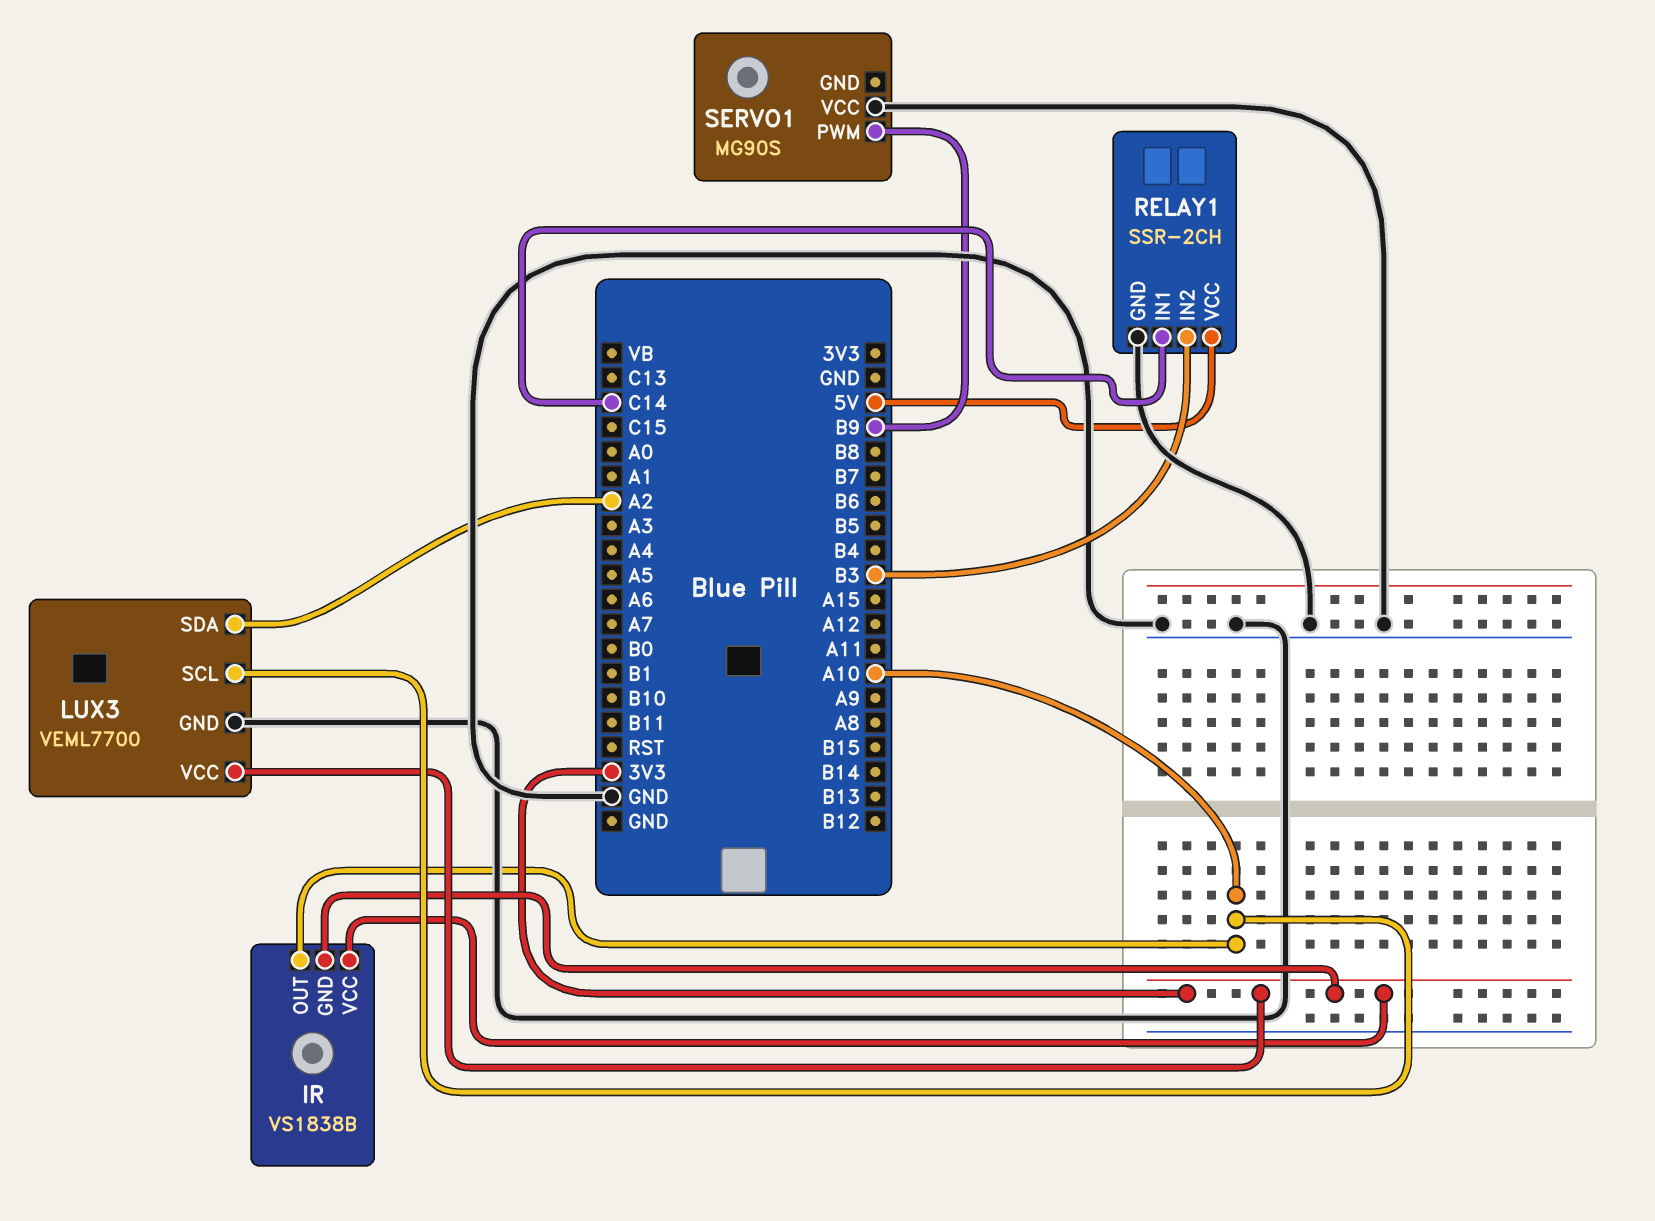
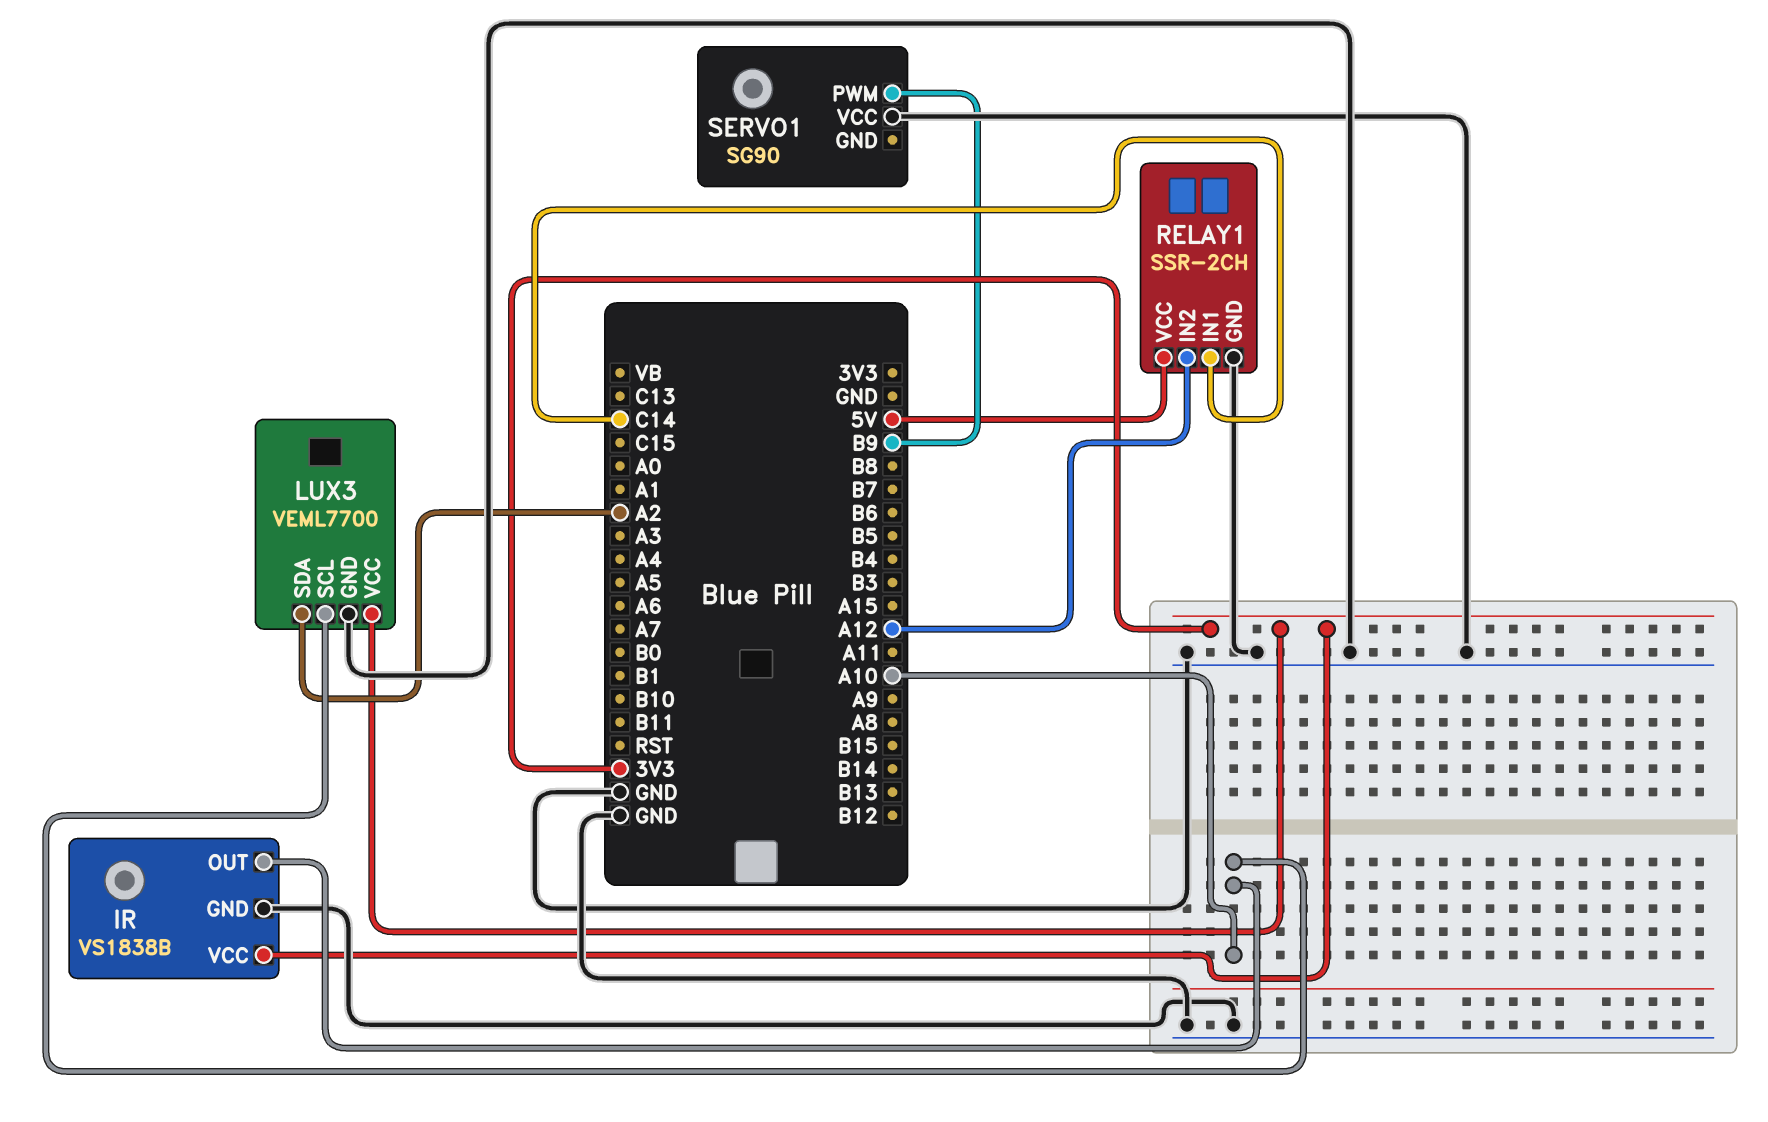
IR pin GND: 3V3 -> GND
RELAY1 pin IN2: B3 -> A12
SERVO1: MG90S -> SG90

